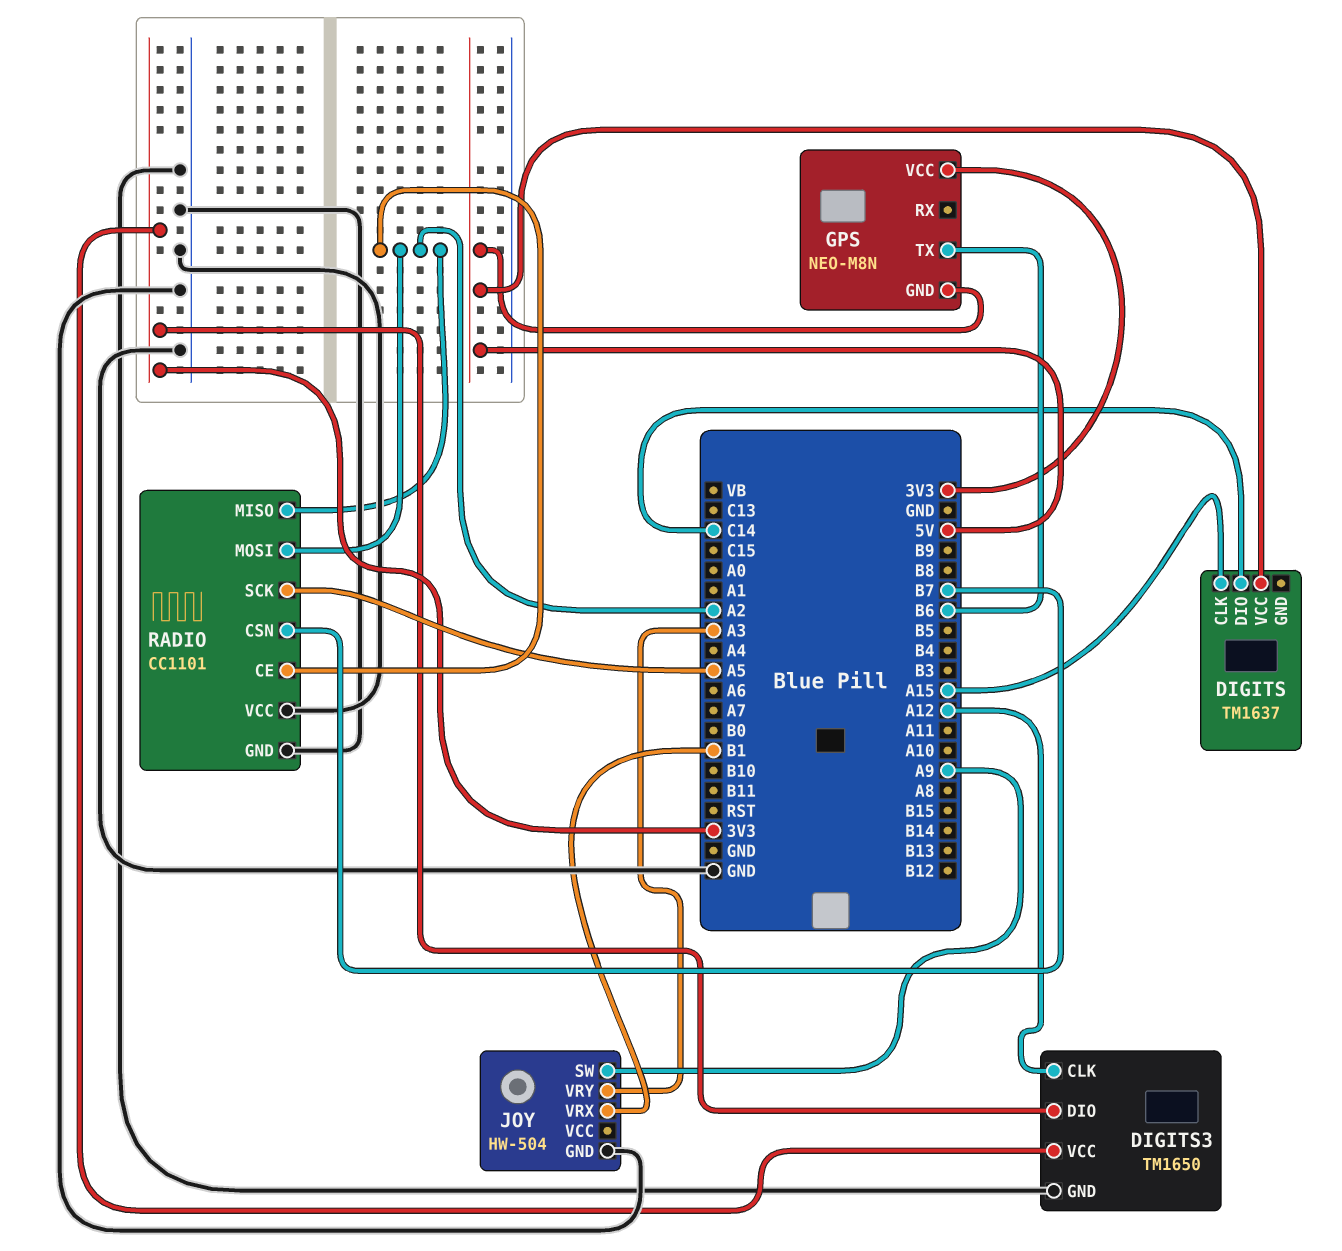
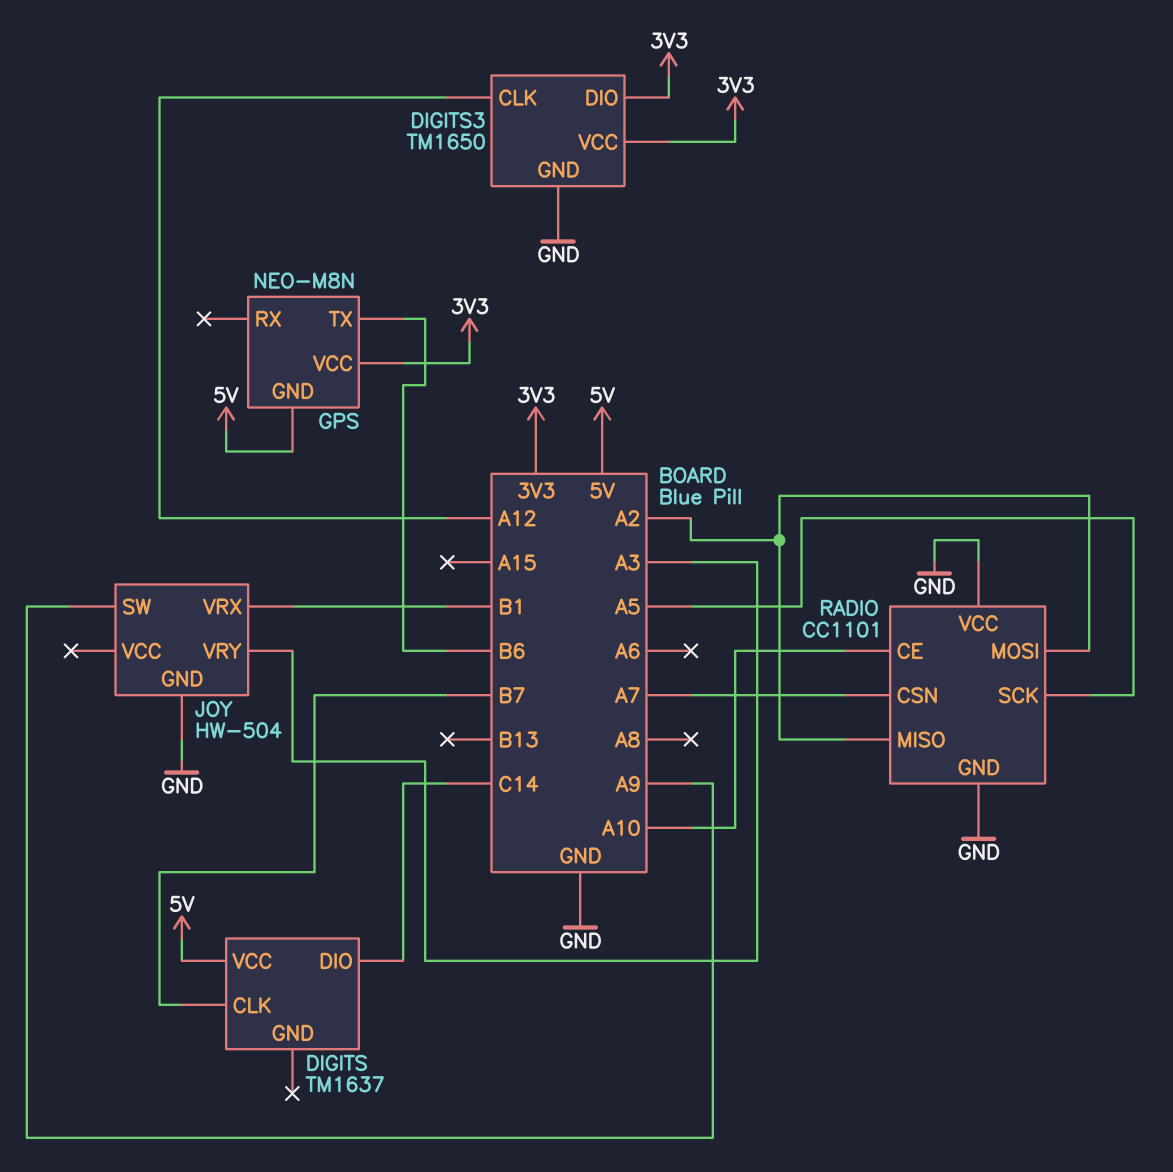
DIGITS pin CLK: A15 -> B7
RADIO pin CE: A2 -> A10
RADIO pin CSN: B7 -> A7

